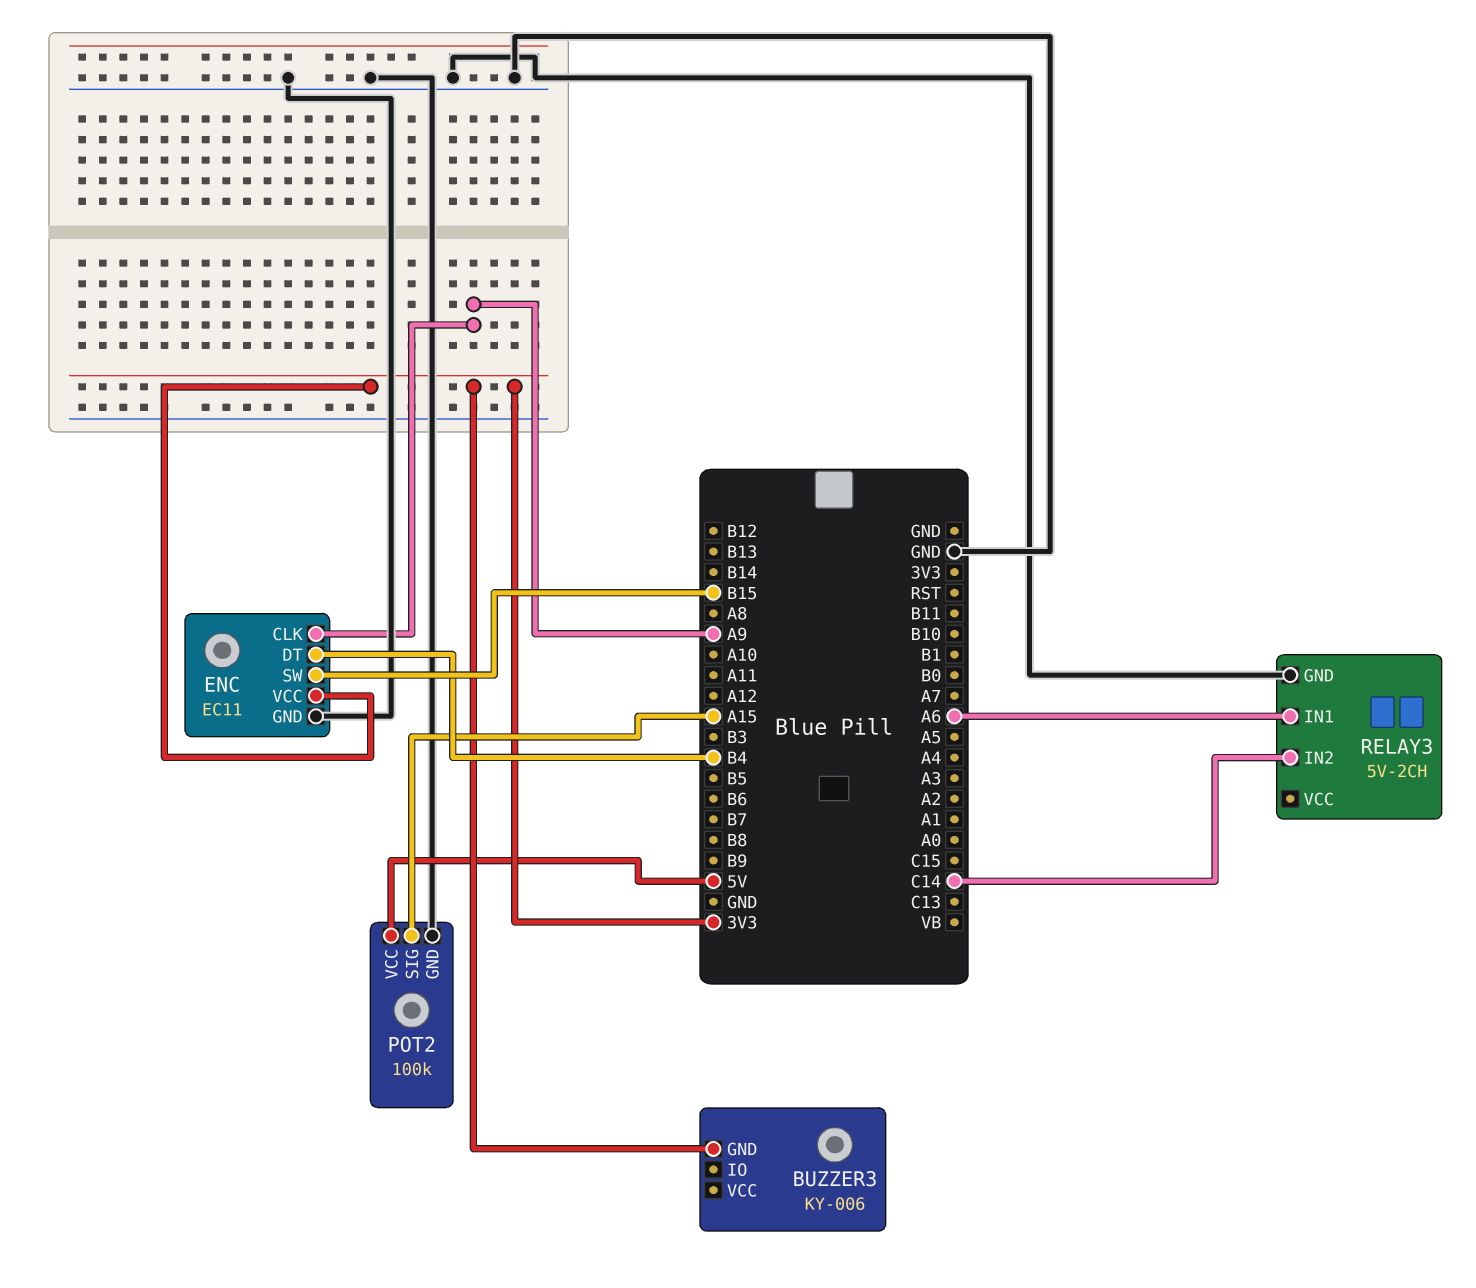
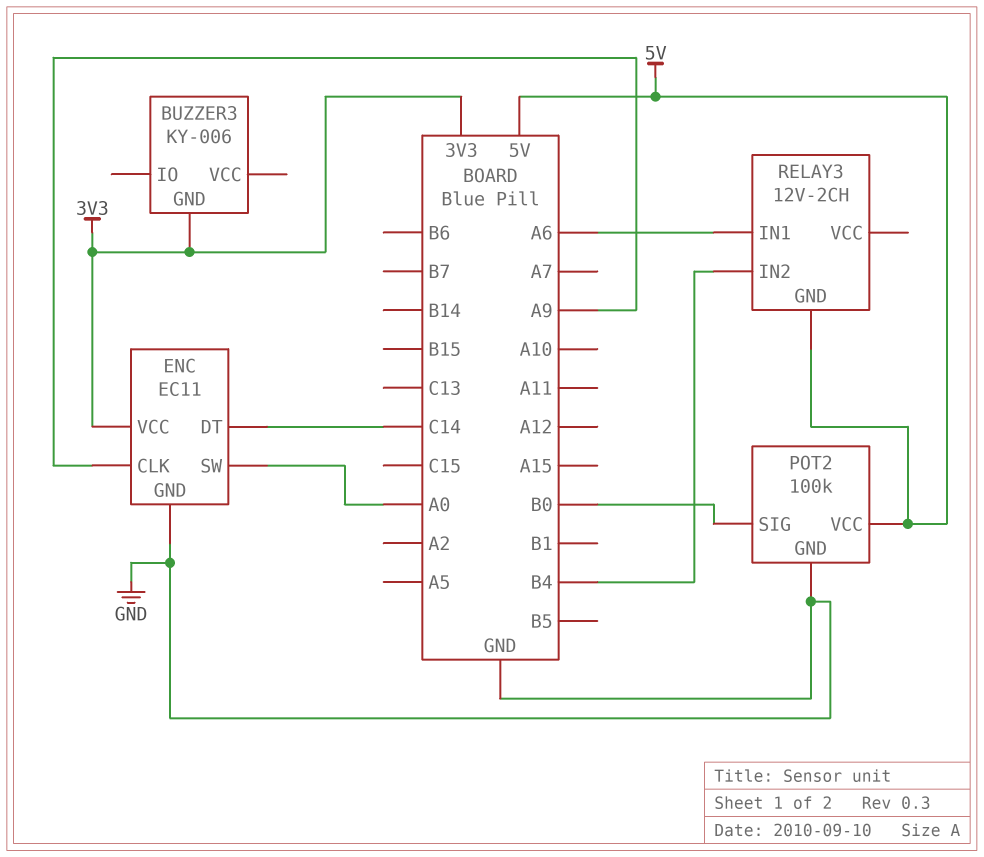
ENC pin DT: B4 -> C14
ENC pin SW: B15 -> A0
POT2 pin SIG: A15 -> B0
RELAY3: 5V-2CH -> 12V-2CH
RELAY3 pin GND: GND -> 5V
RELAY3 pin IN2: C14 -> B4

